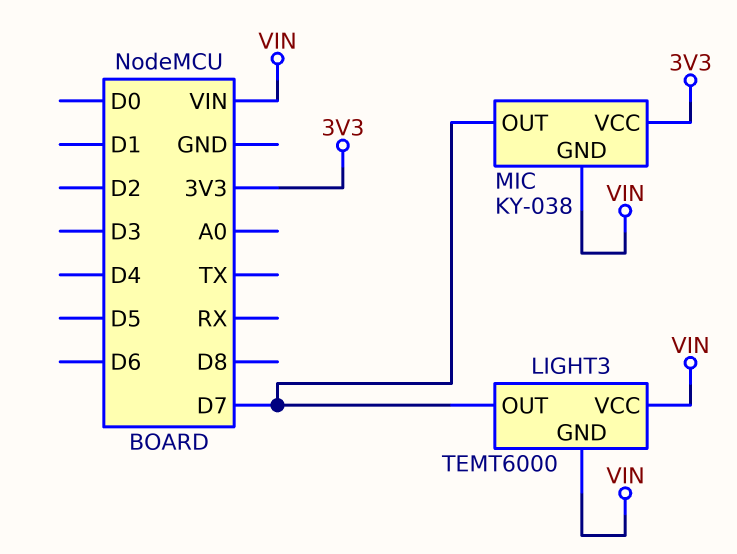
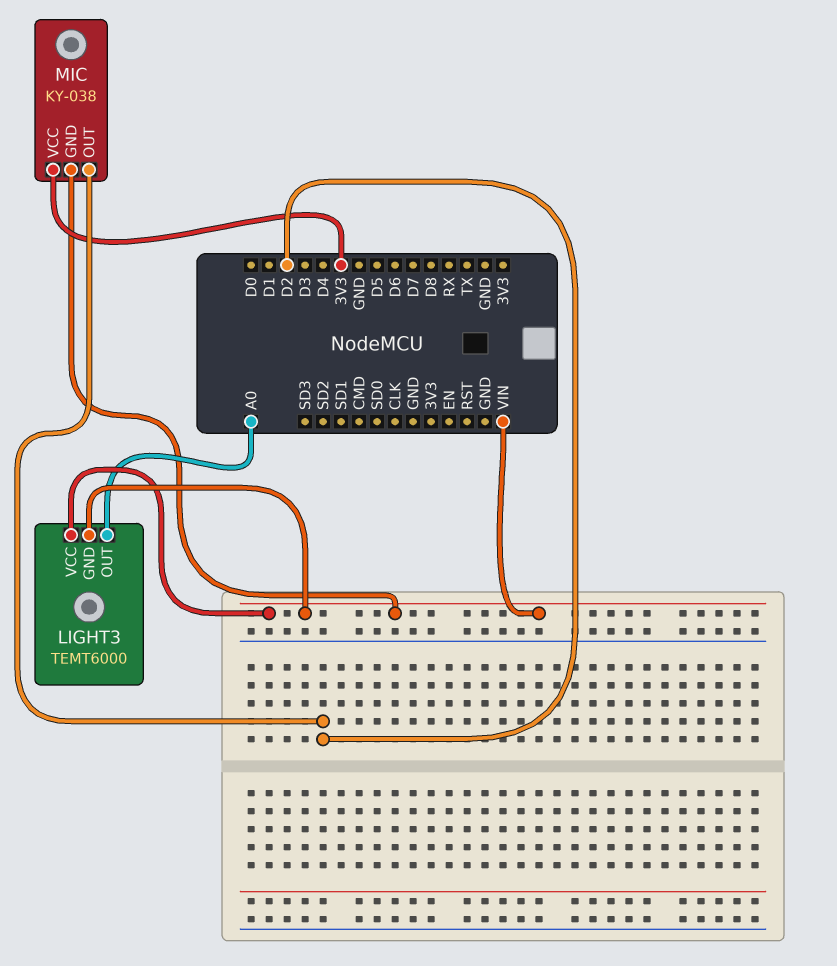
LIGHT3 pin OUT: D7 -> A0
MIC pin OUT: D7 -> D2

